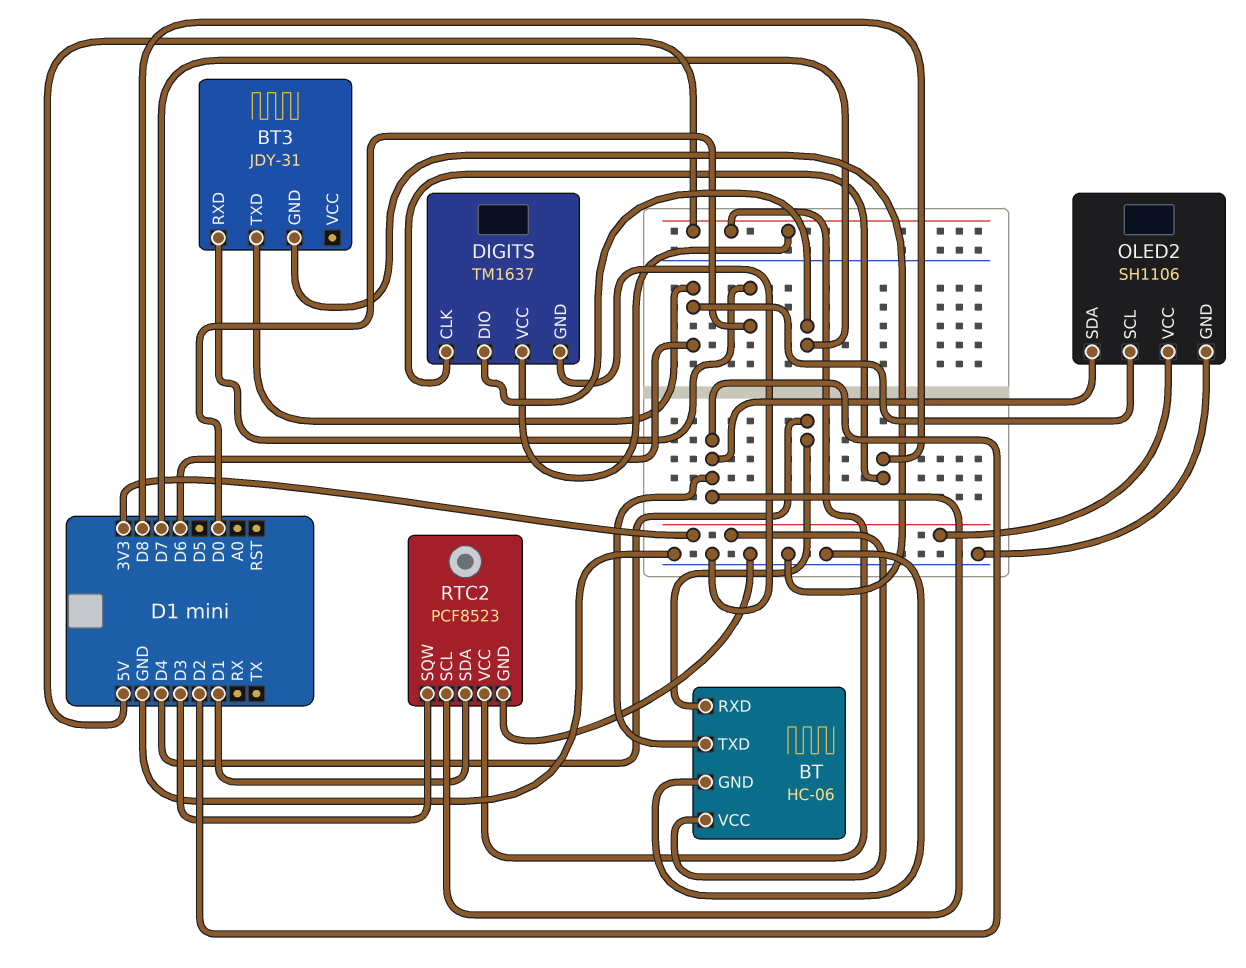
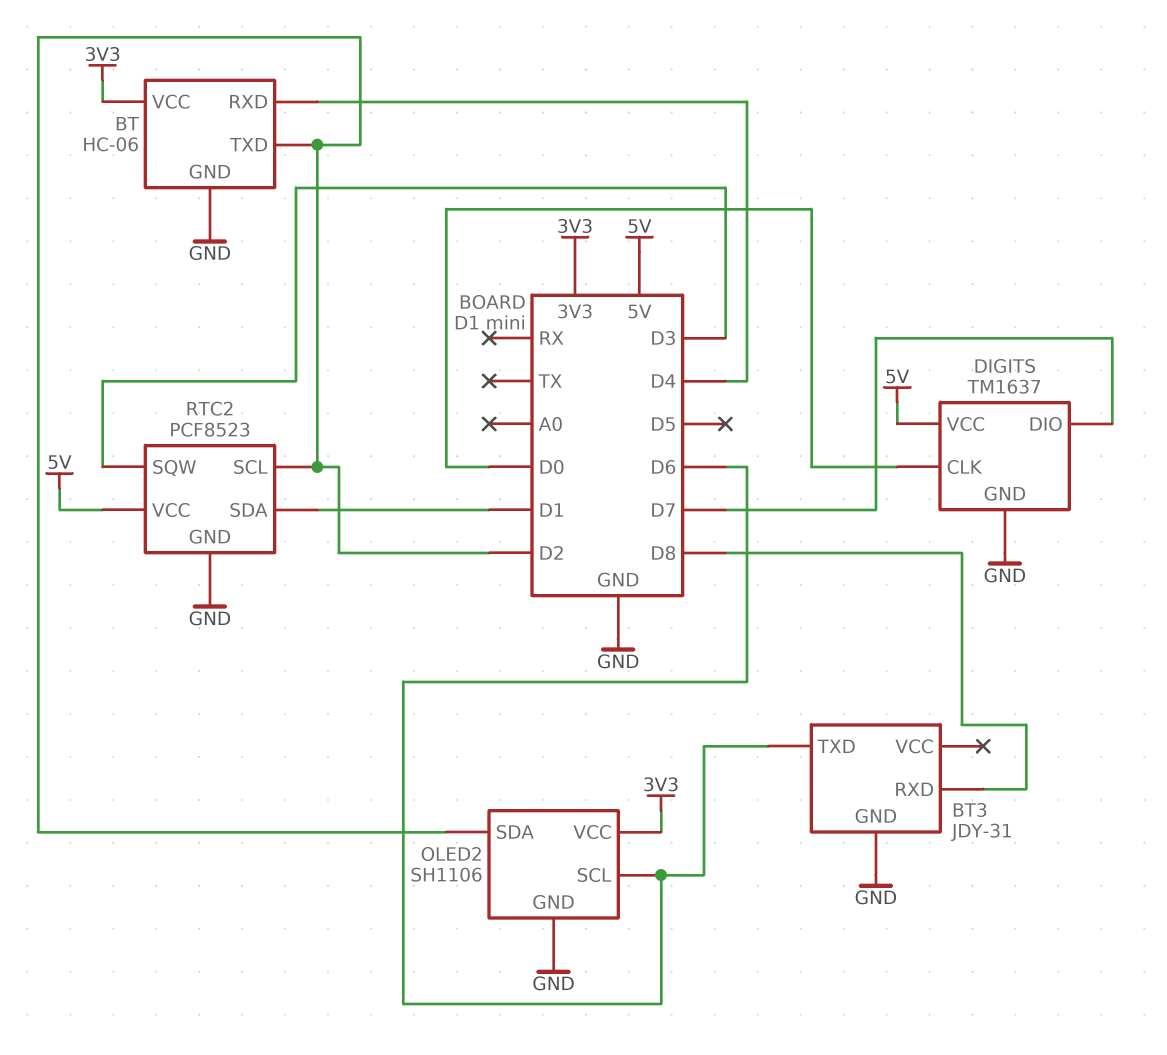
BT3 pin RXD: D0 -> D8
DIGITS pin CLK: D8 -> D0

